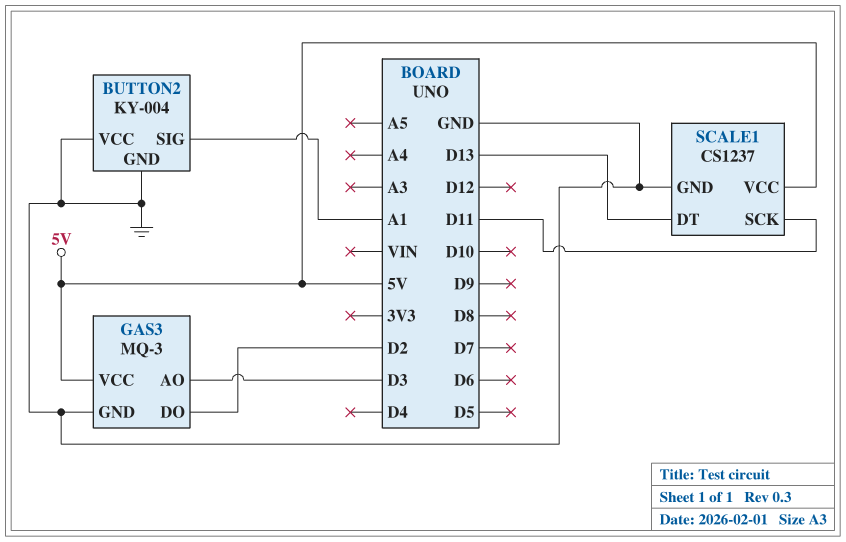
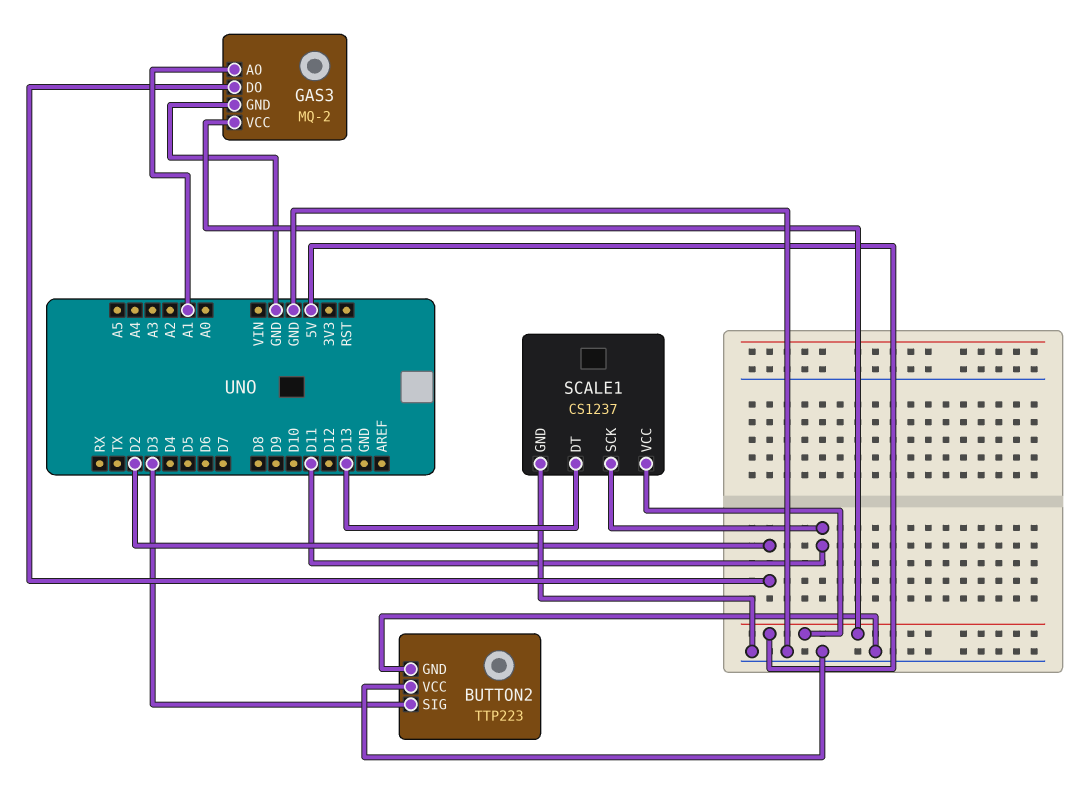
BUTTON2: KY-004 -> TTP223
BUTTON2 pin SIG: A1 -> D3
GAS3: MQ-3 -> MQ-2
GAS3 pin AO: D3 -> A1

